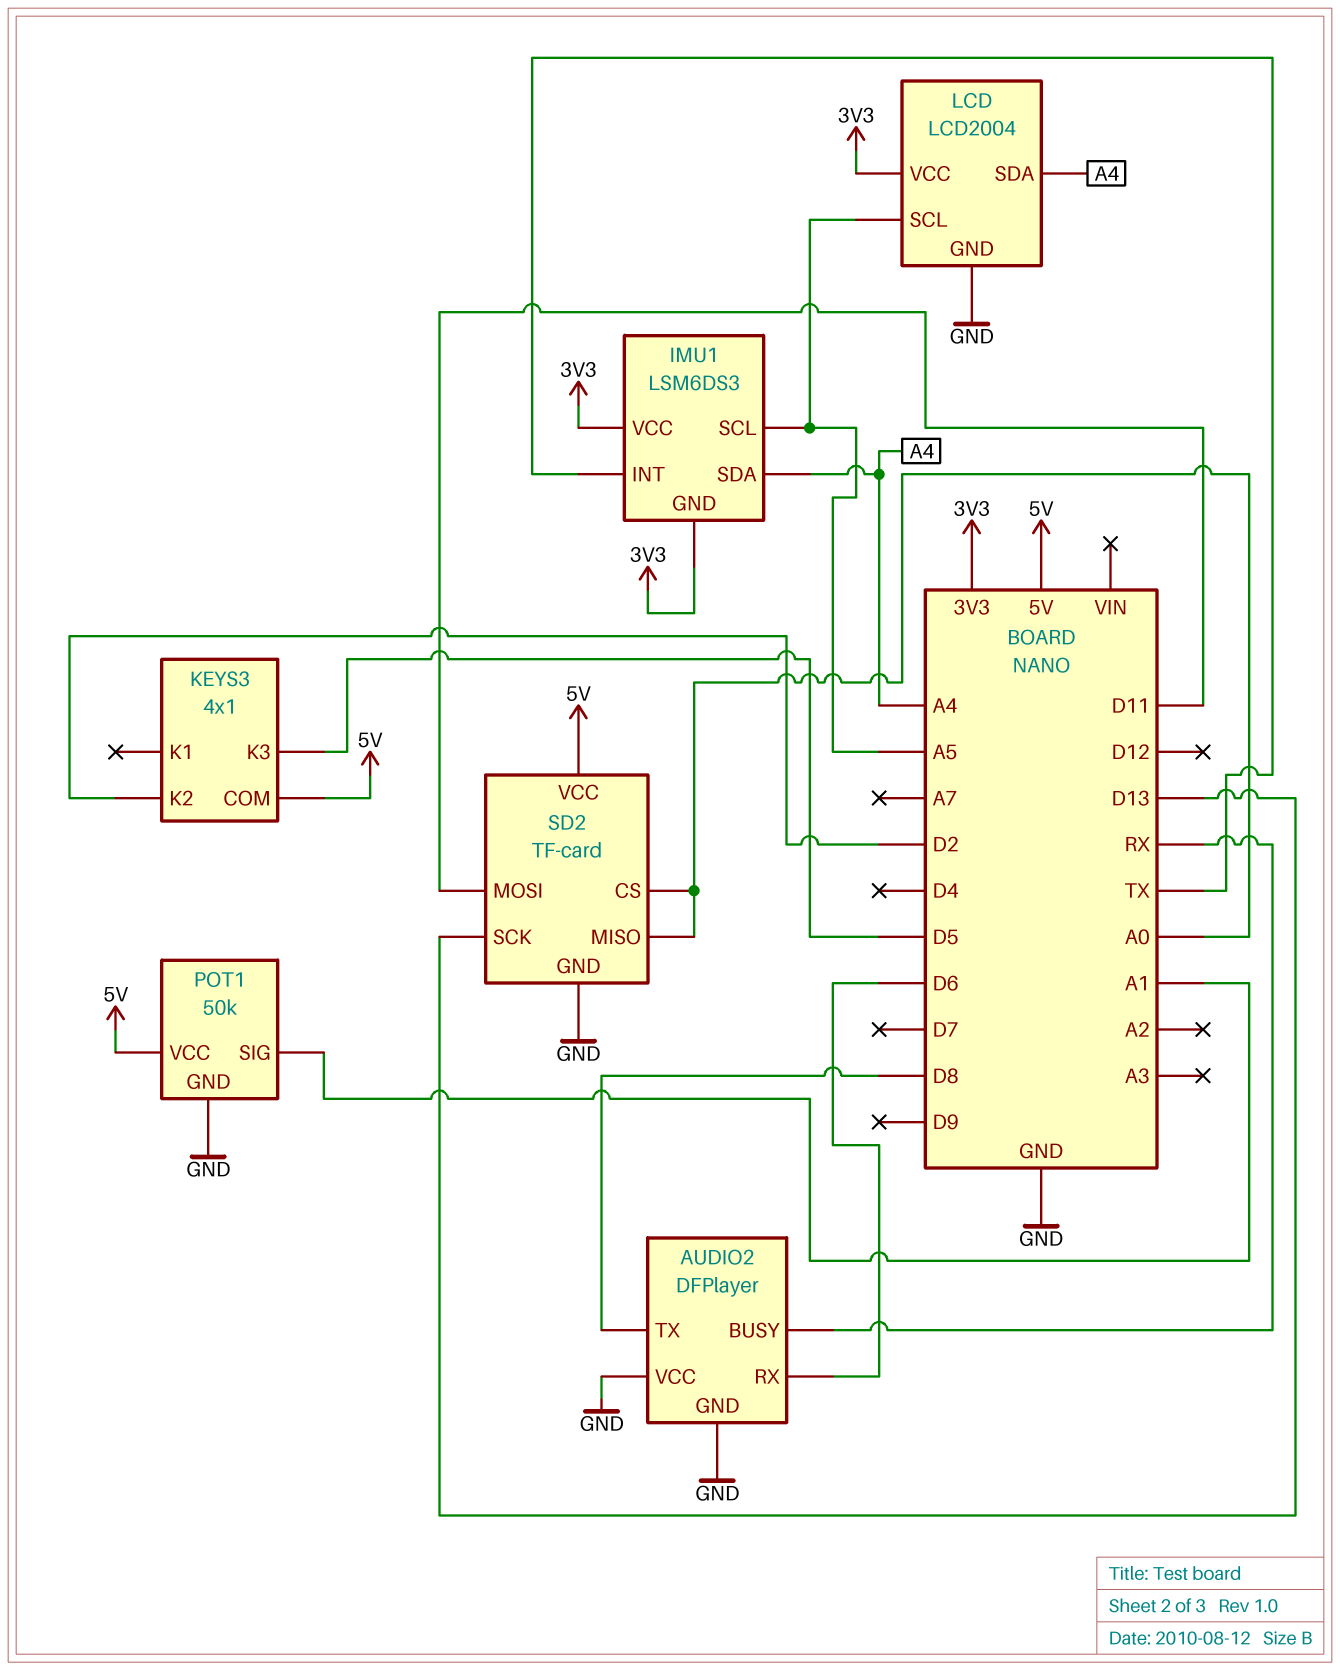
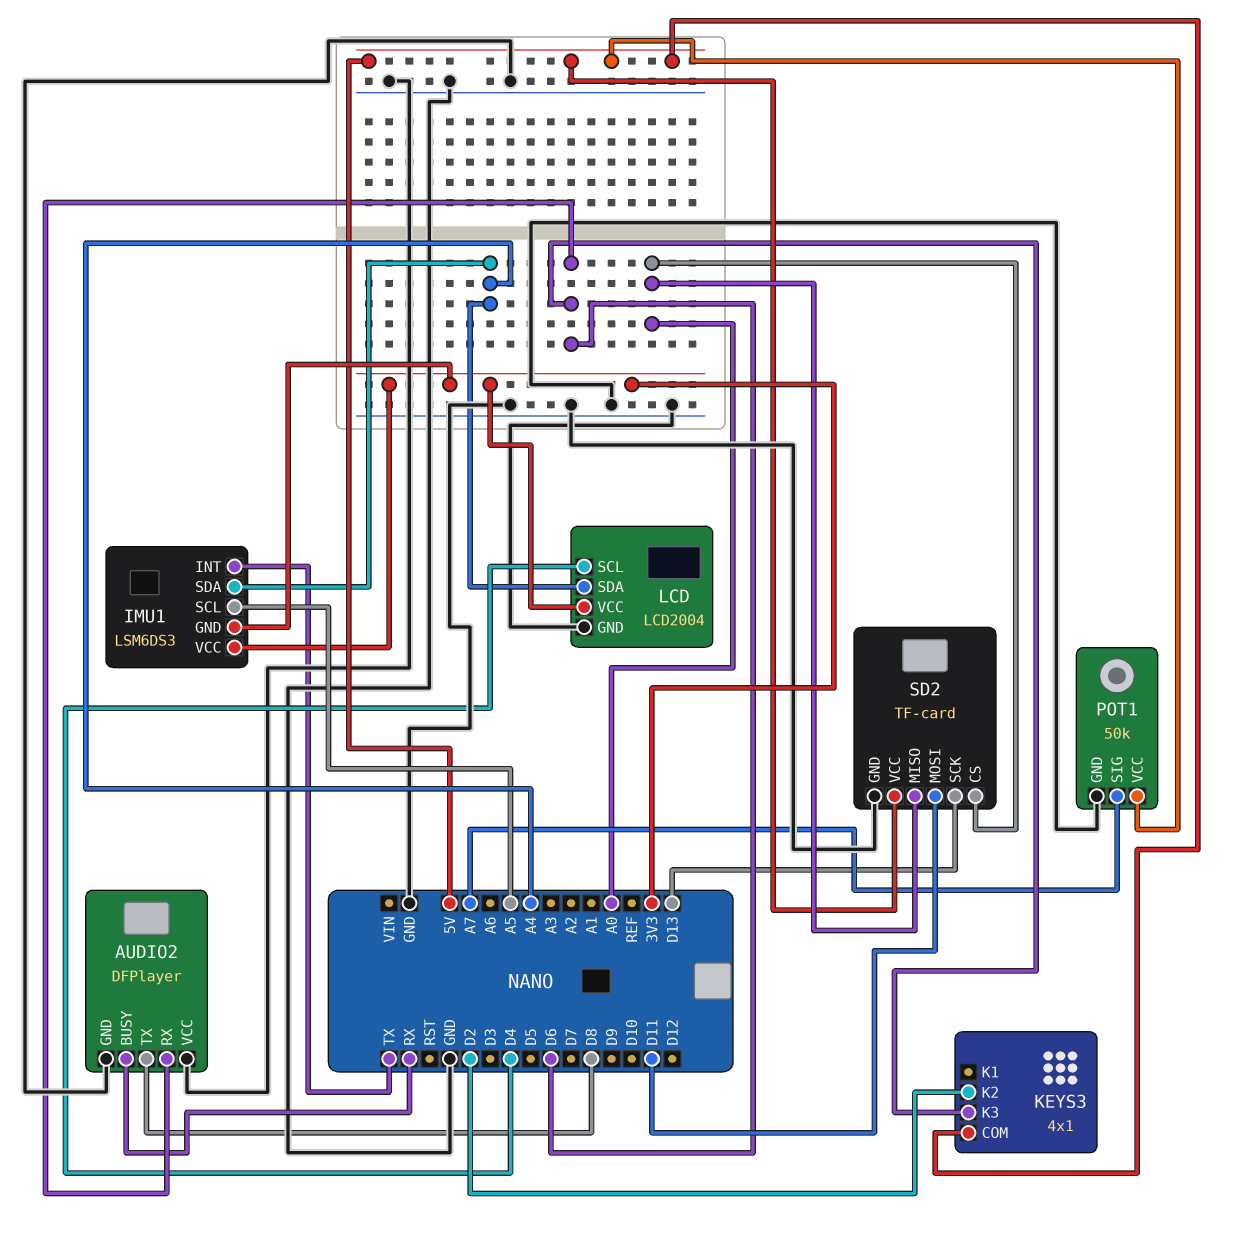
KEYS3 pin K3: D5 -> D6
LCD pin SCL: A5 -> D4
POT1 pin SIG: A1 -> A7

